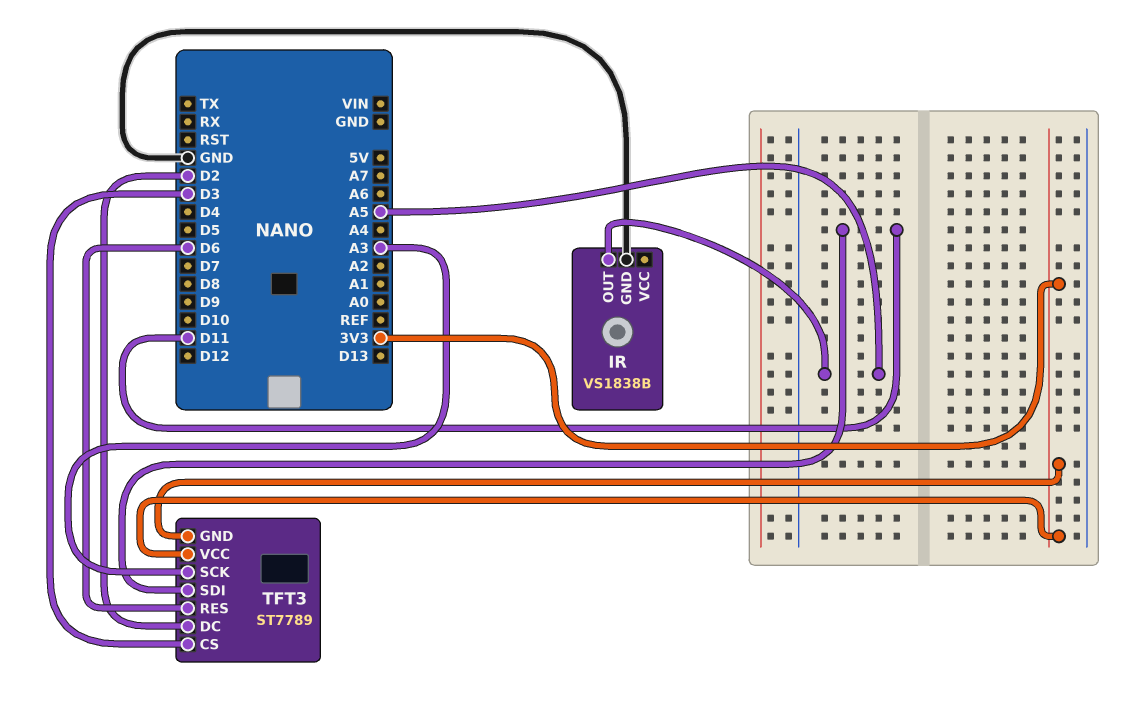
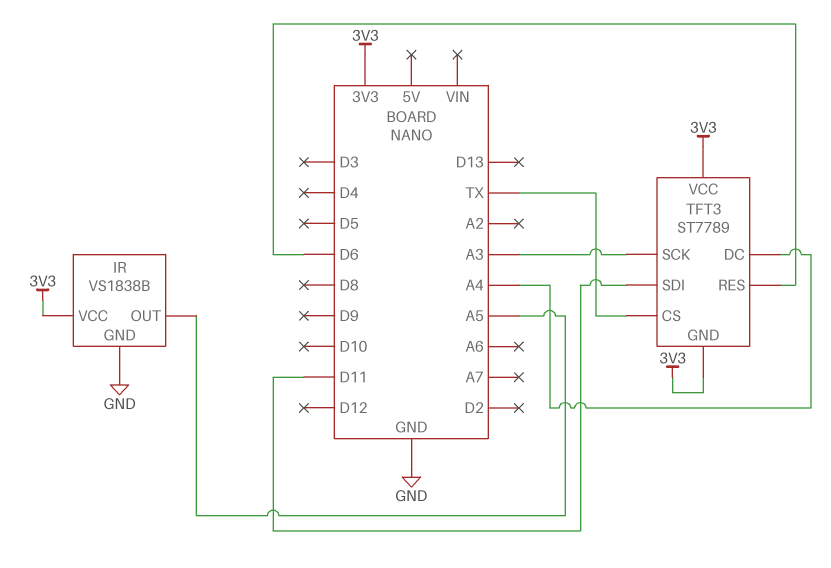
IR pin VCC: none -> 3V3
TFT3 pin CS: D3 -> TX
TFT3 pin DC: D2 -> A4

